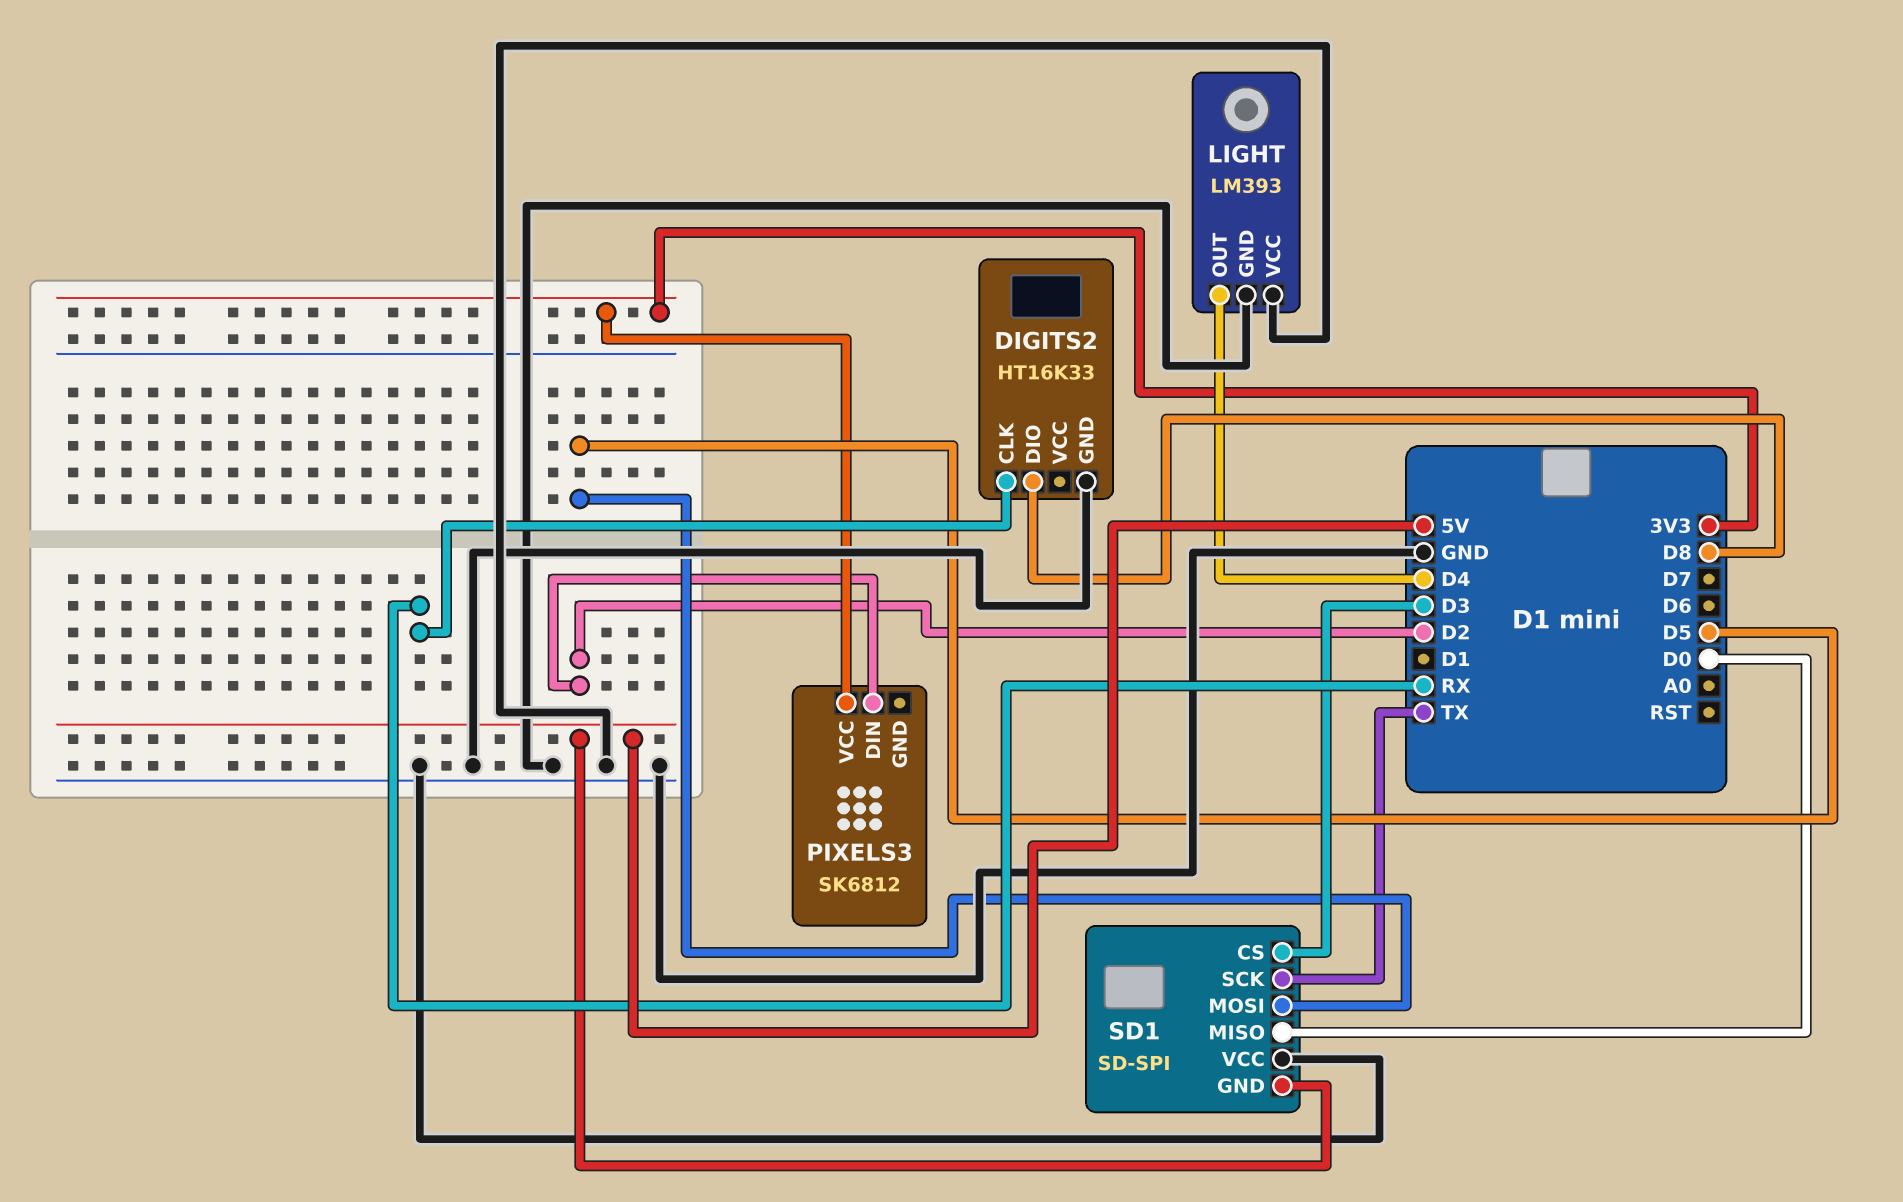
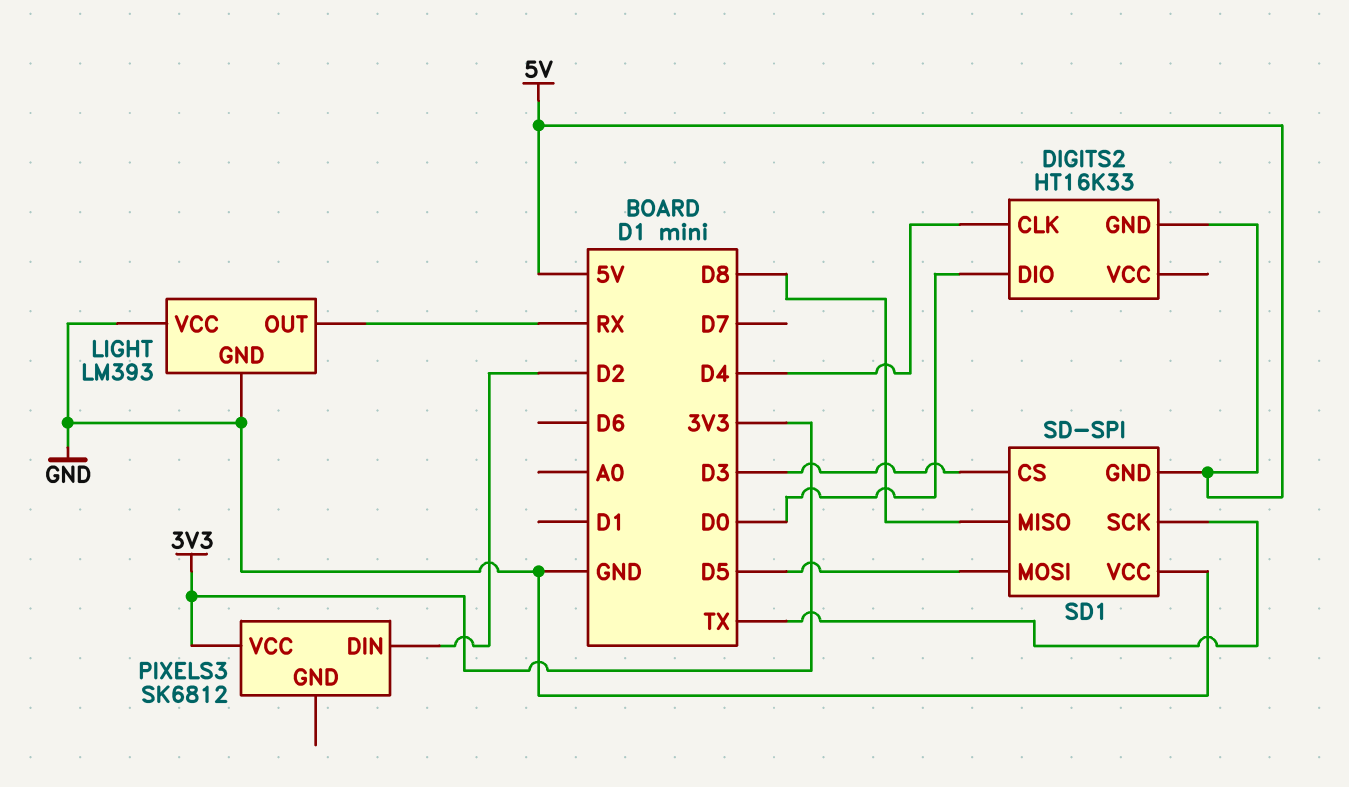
DIGITS2 pin CLK: RX -> D4
DIGITS2 pin DIO: D8 -> D0
DIGITS2 pin GND: GND -> 5V
LIGHT pin OUT: D4 -> RX
SD1 pin MISO: D0 -> D8

